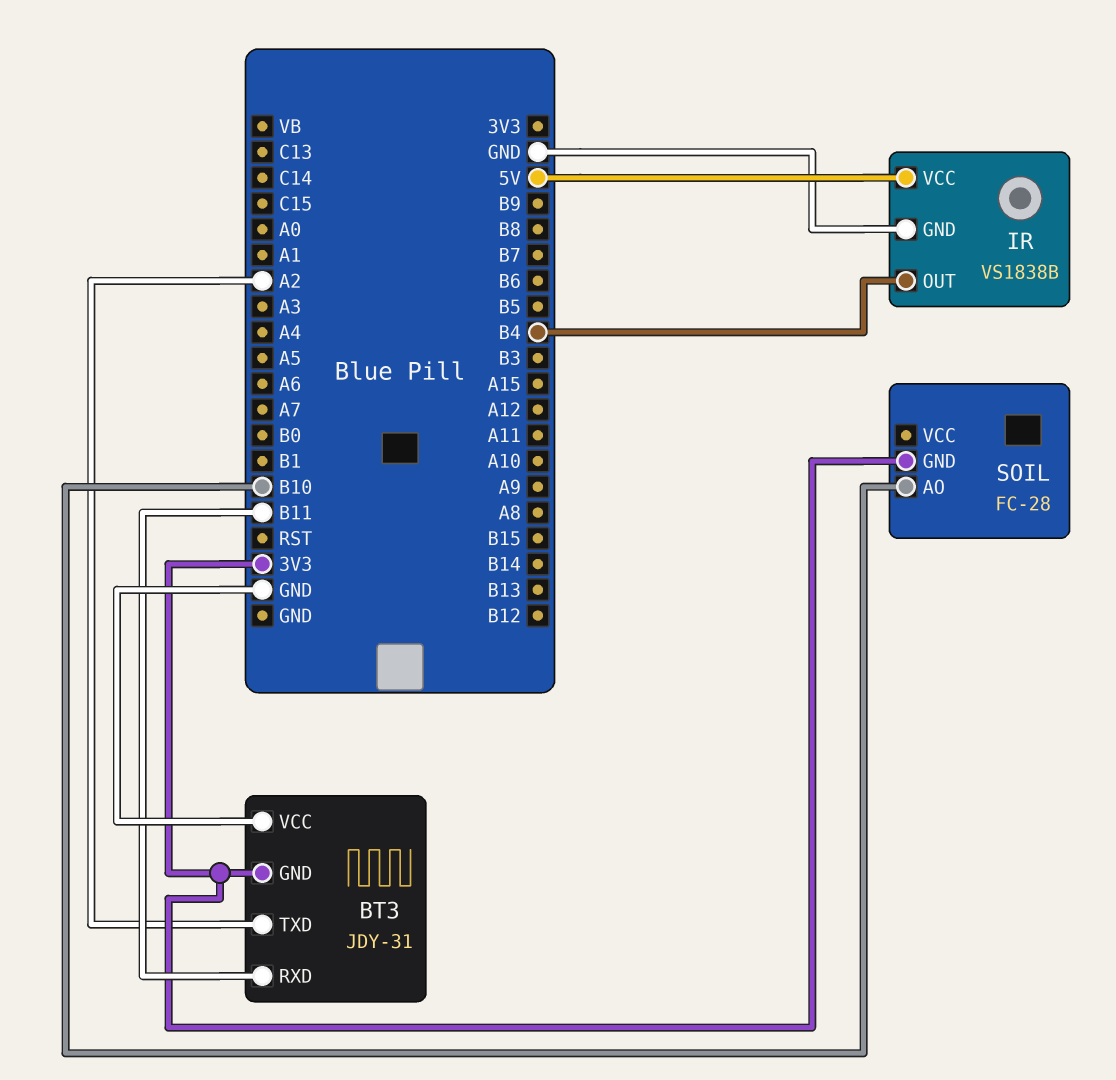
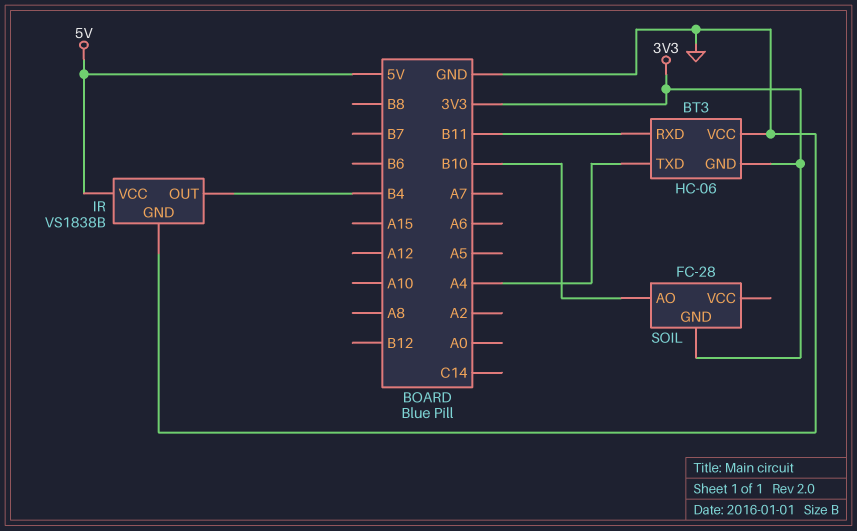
BT3: JDY-31 -> HC-06
BT3 pin TXD: A2 -> A4

